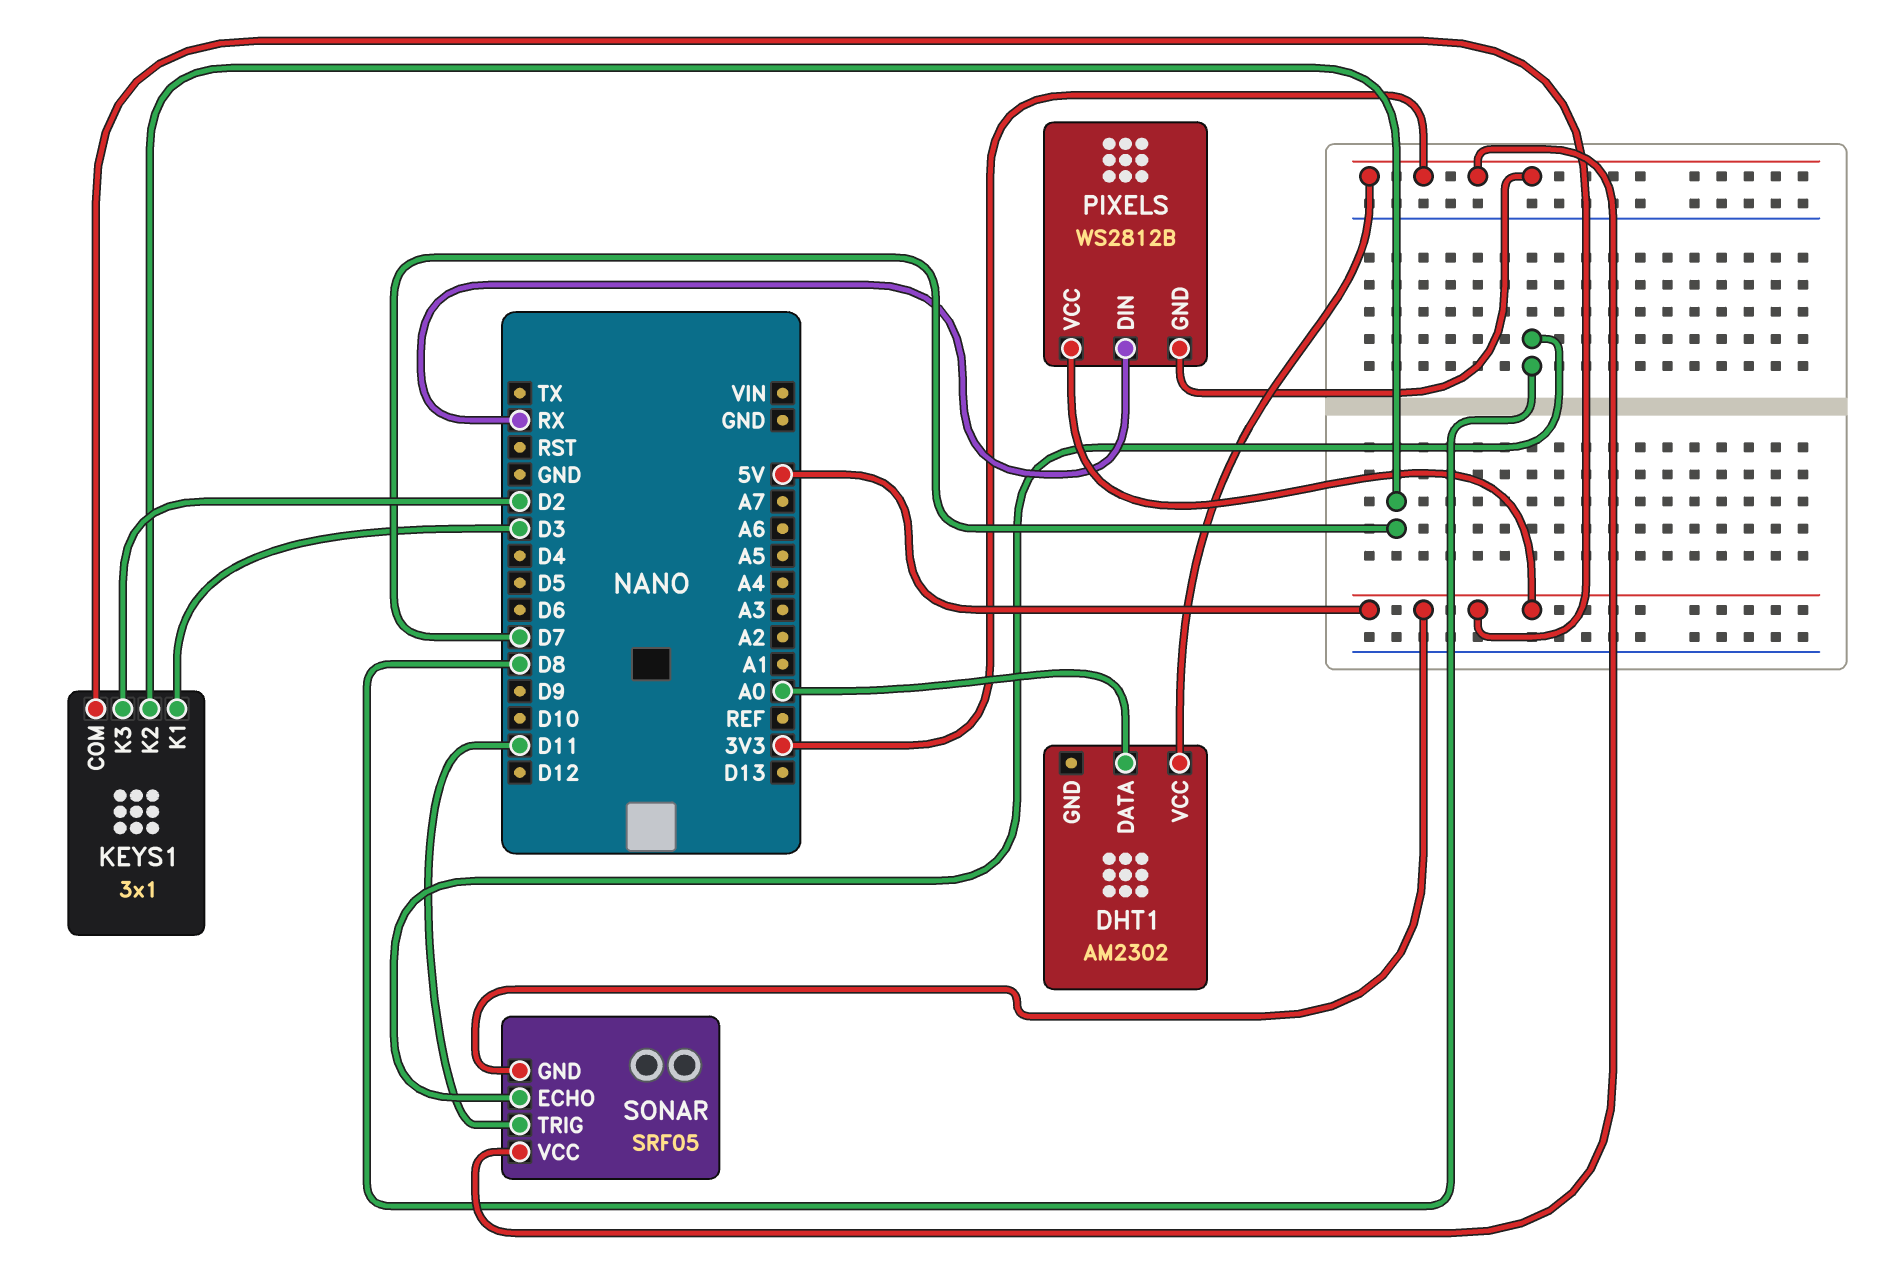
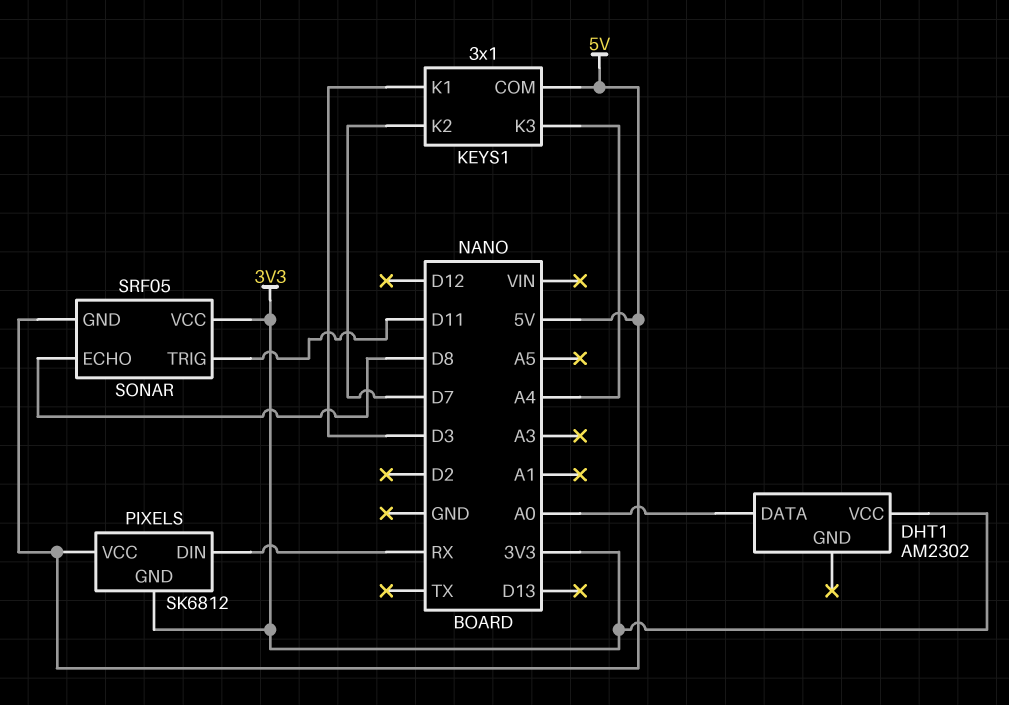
KEYS1 pin K3: D2 -> A4
PIXELS: WS2812B -> SK6812

